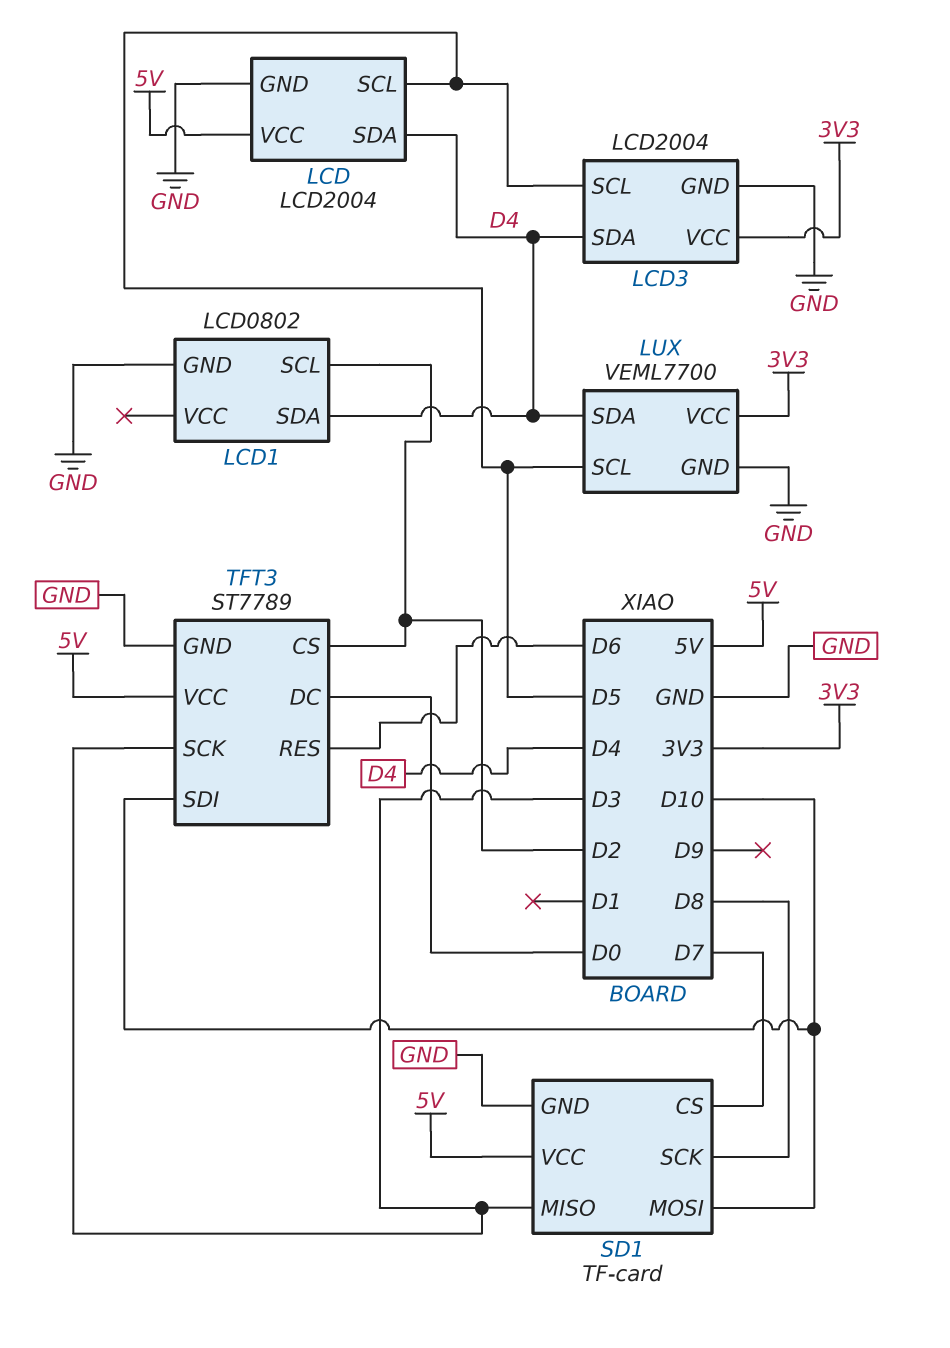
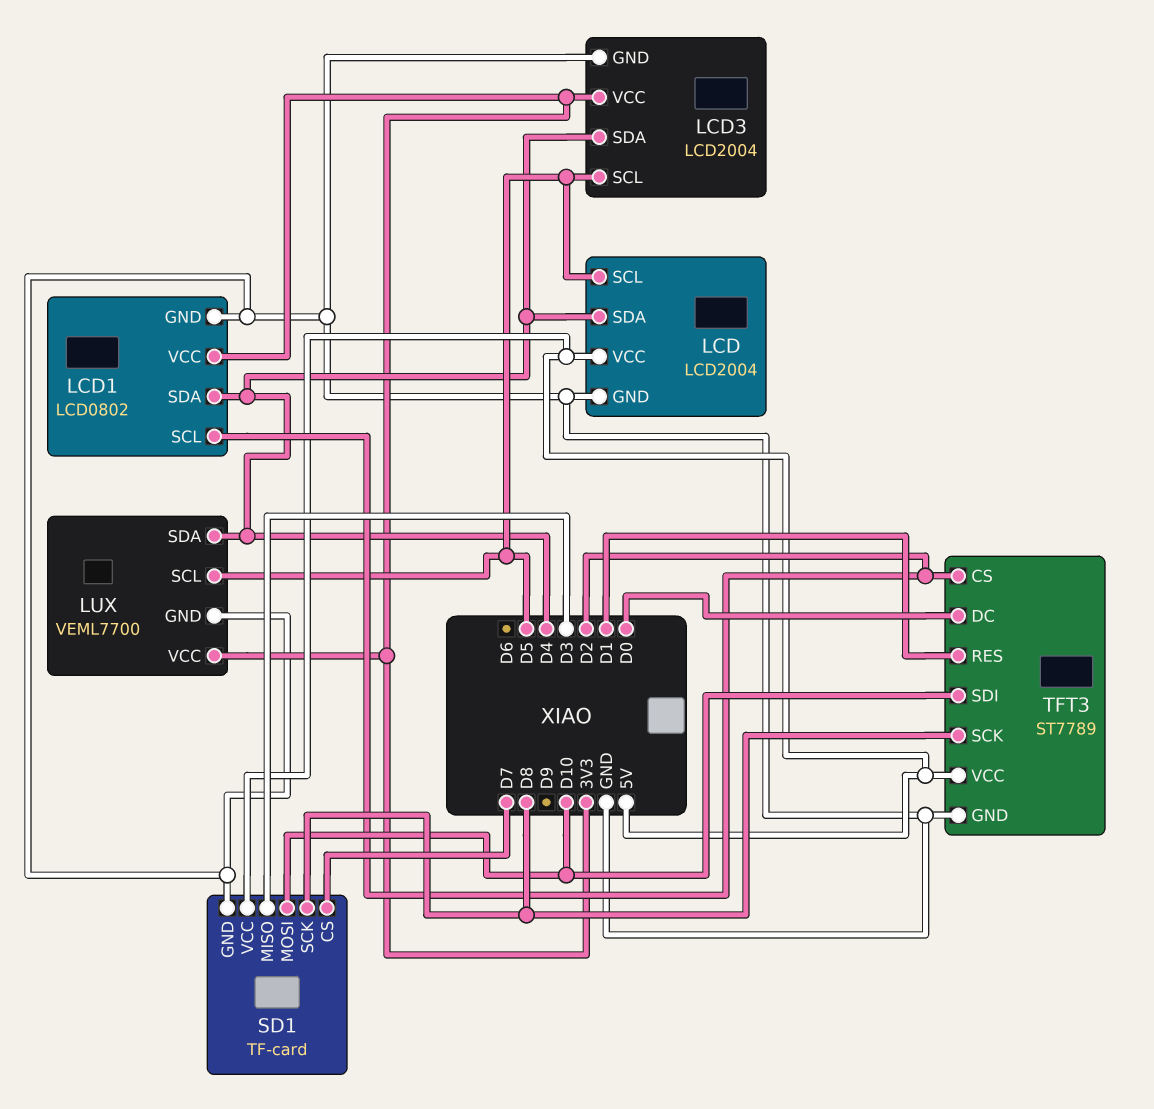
LCD1 pin VCC: none -> 3V3
TFT3 pin RES: D6 -> D1
TFT3 pin SCK: D3 -> D8

